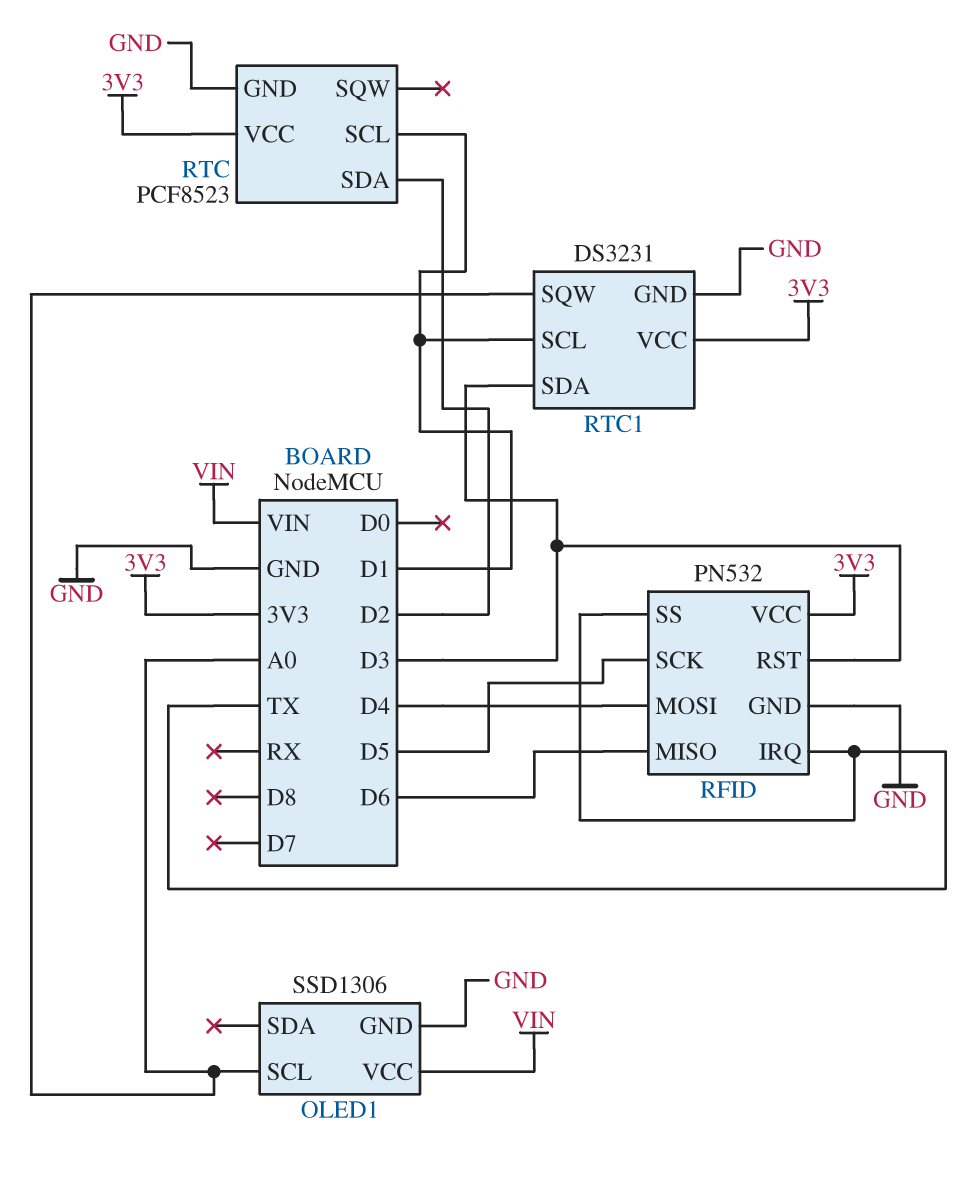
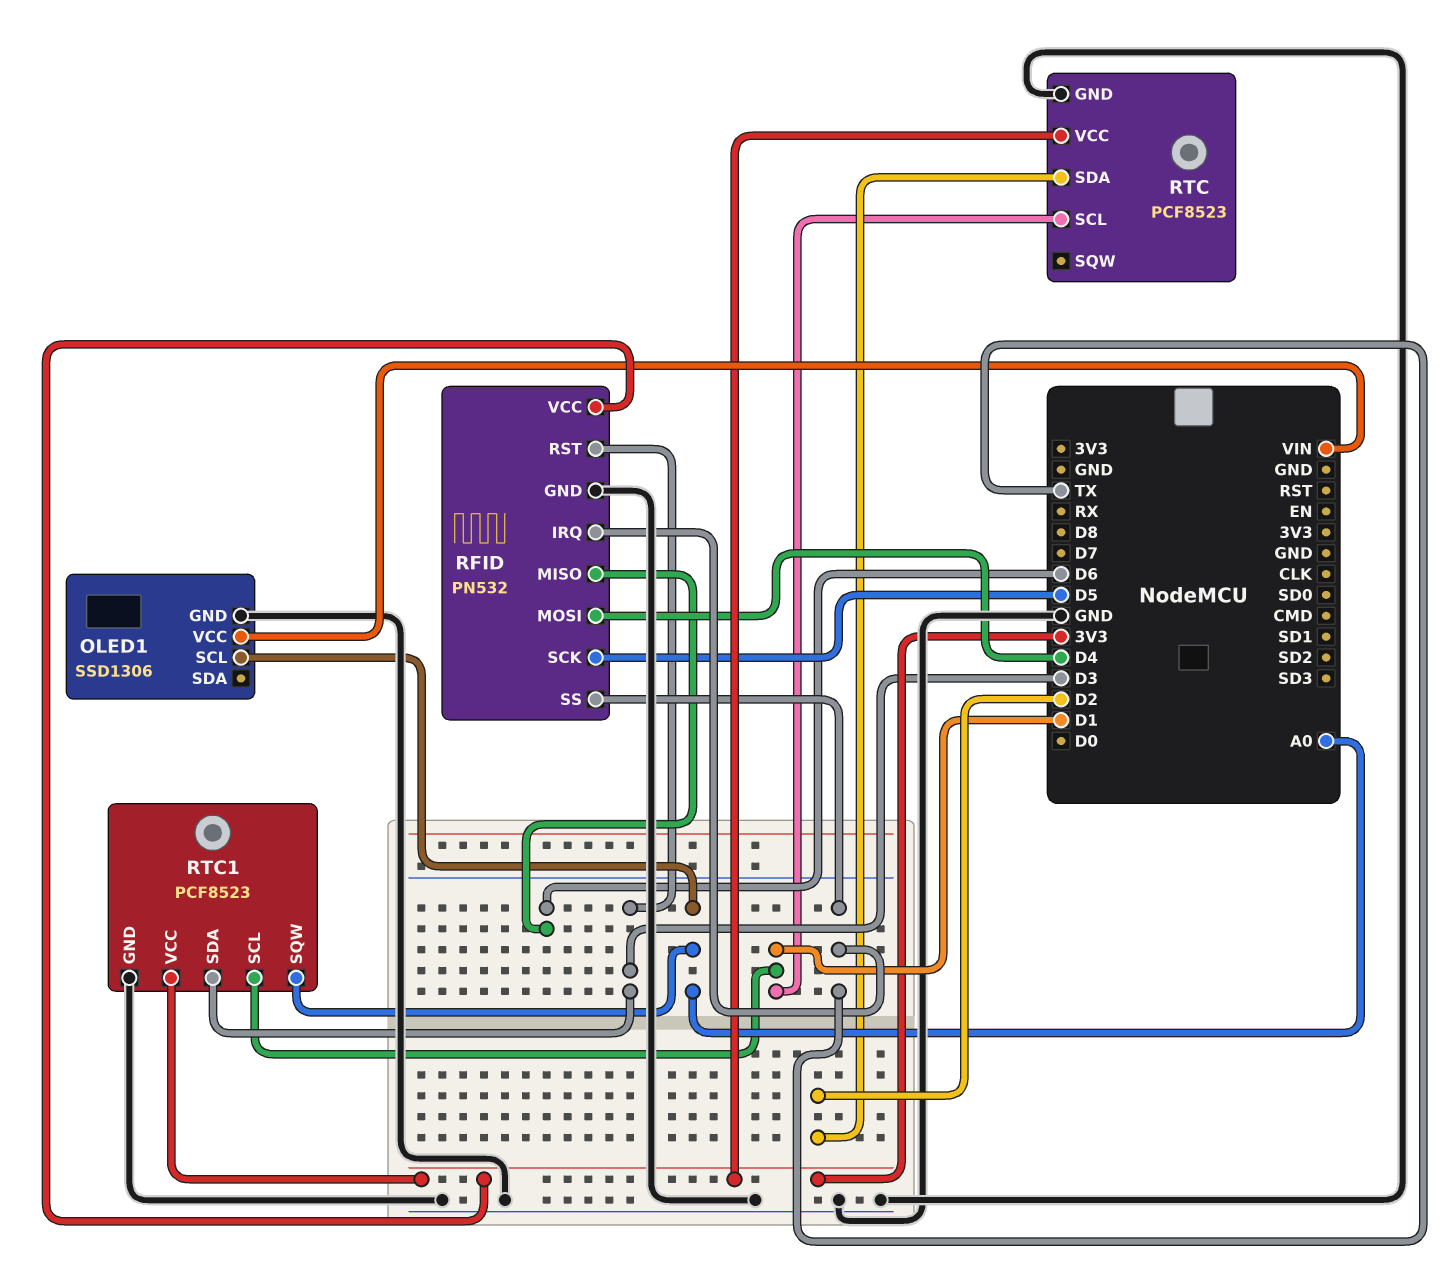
RTC1: DS3231 -> PCF8523

